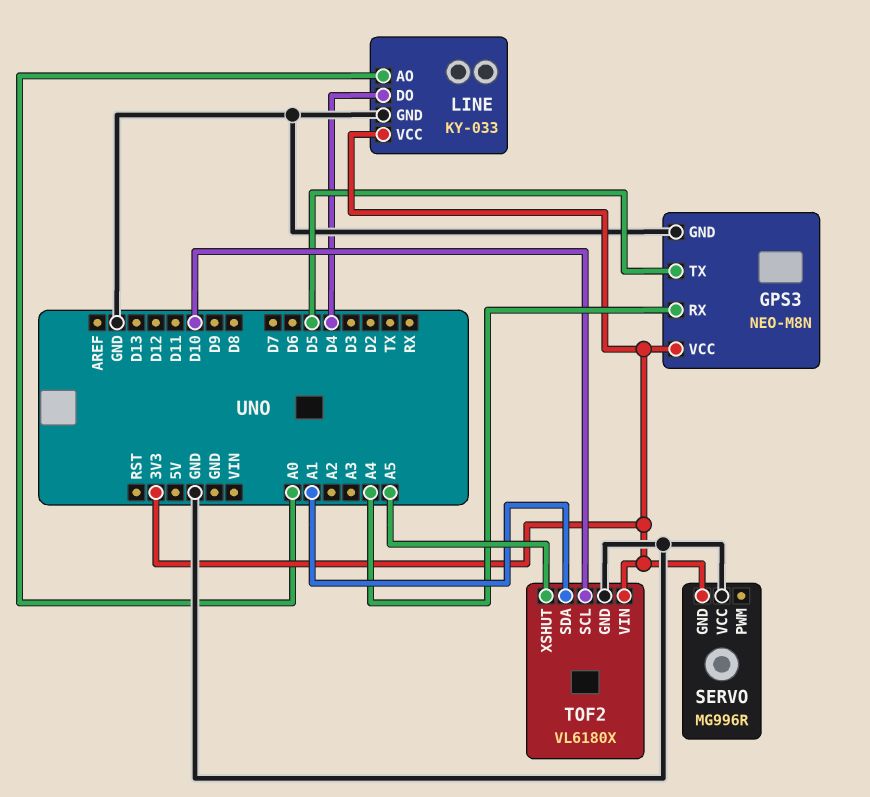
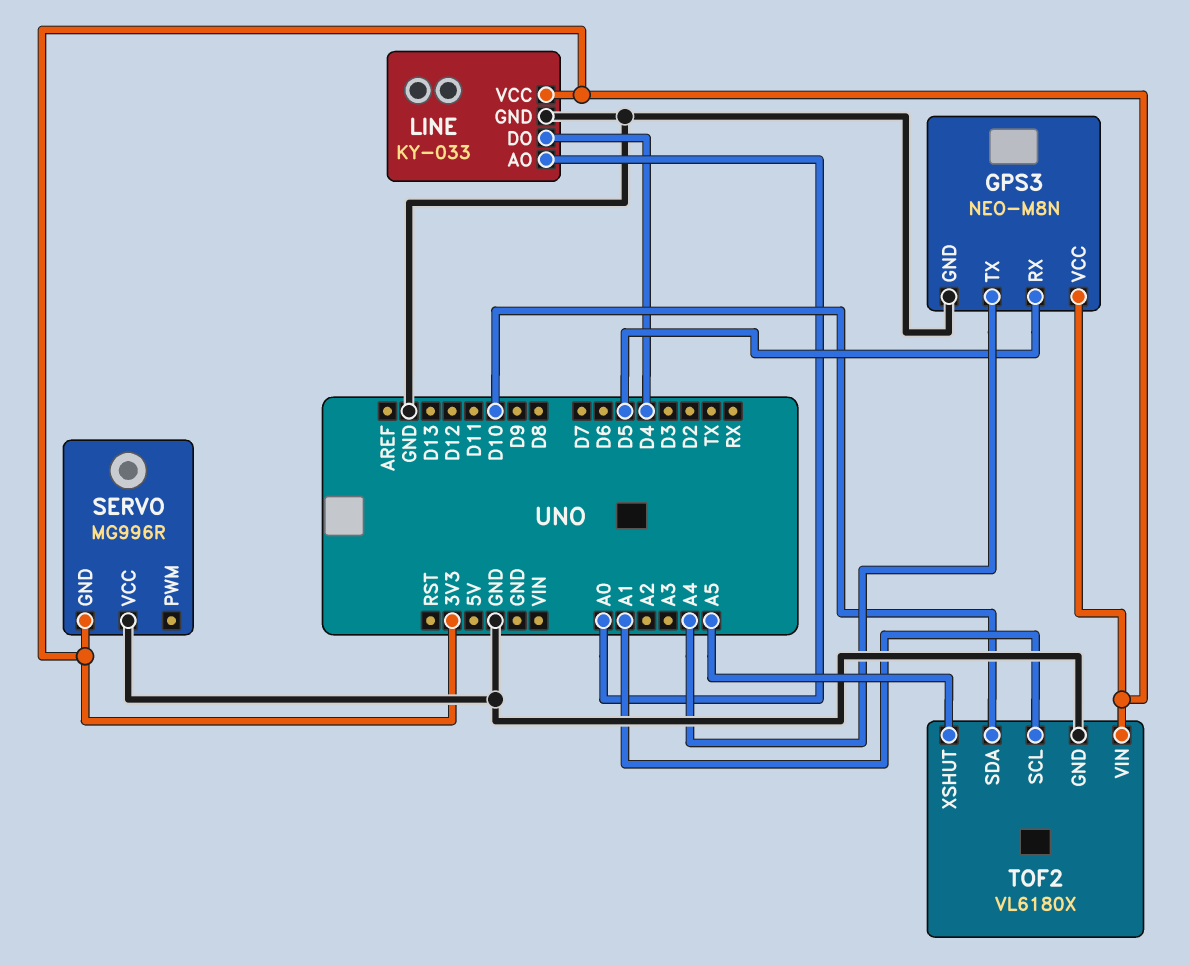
GPS3 pin RX: A4 -> D5
GPS3 pin TX: D5 -> A4
TOF2 pin SCL: D10 -> A1
TOF2 pin SDA: A1 -> D10

